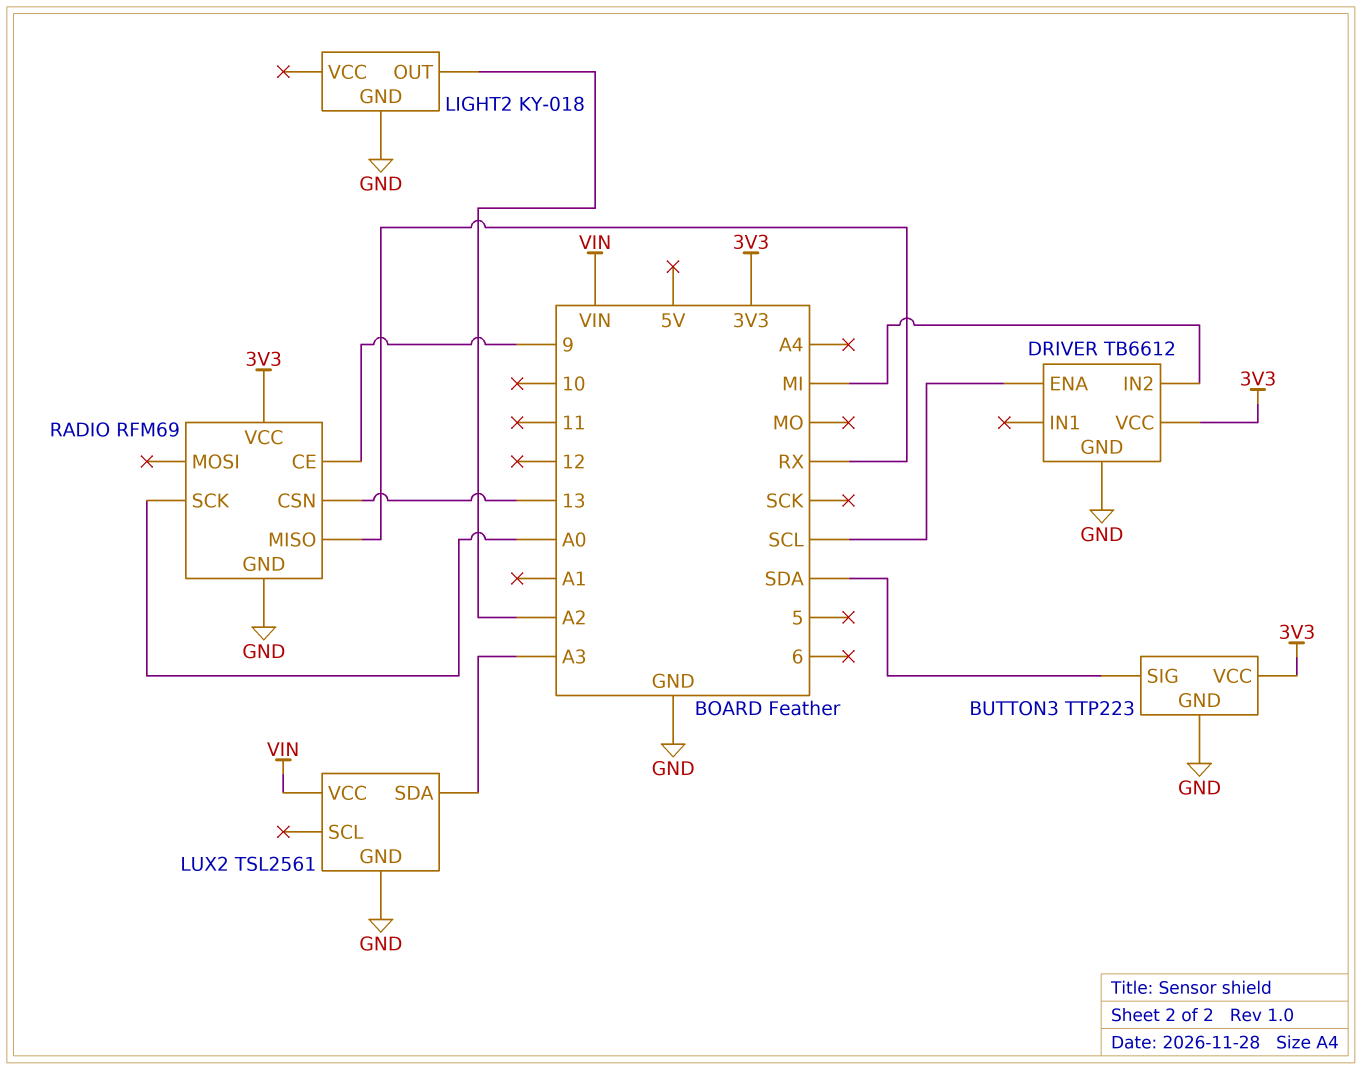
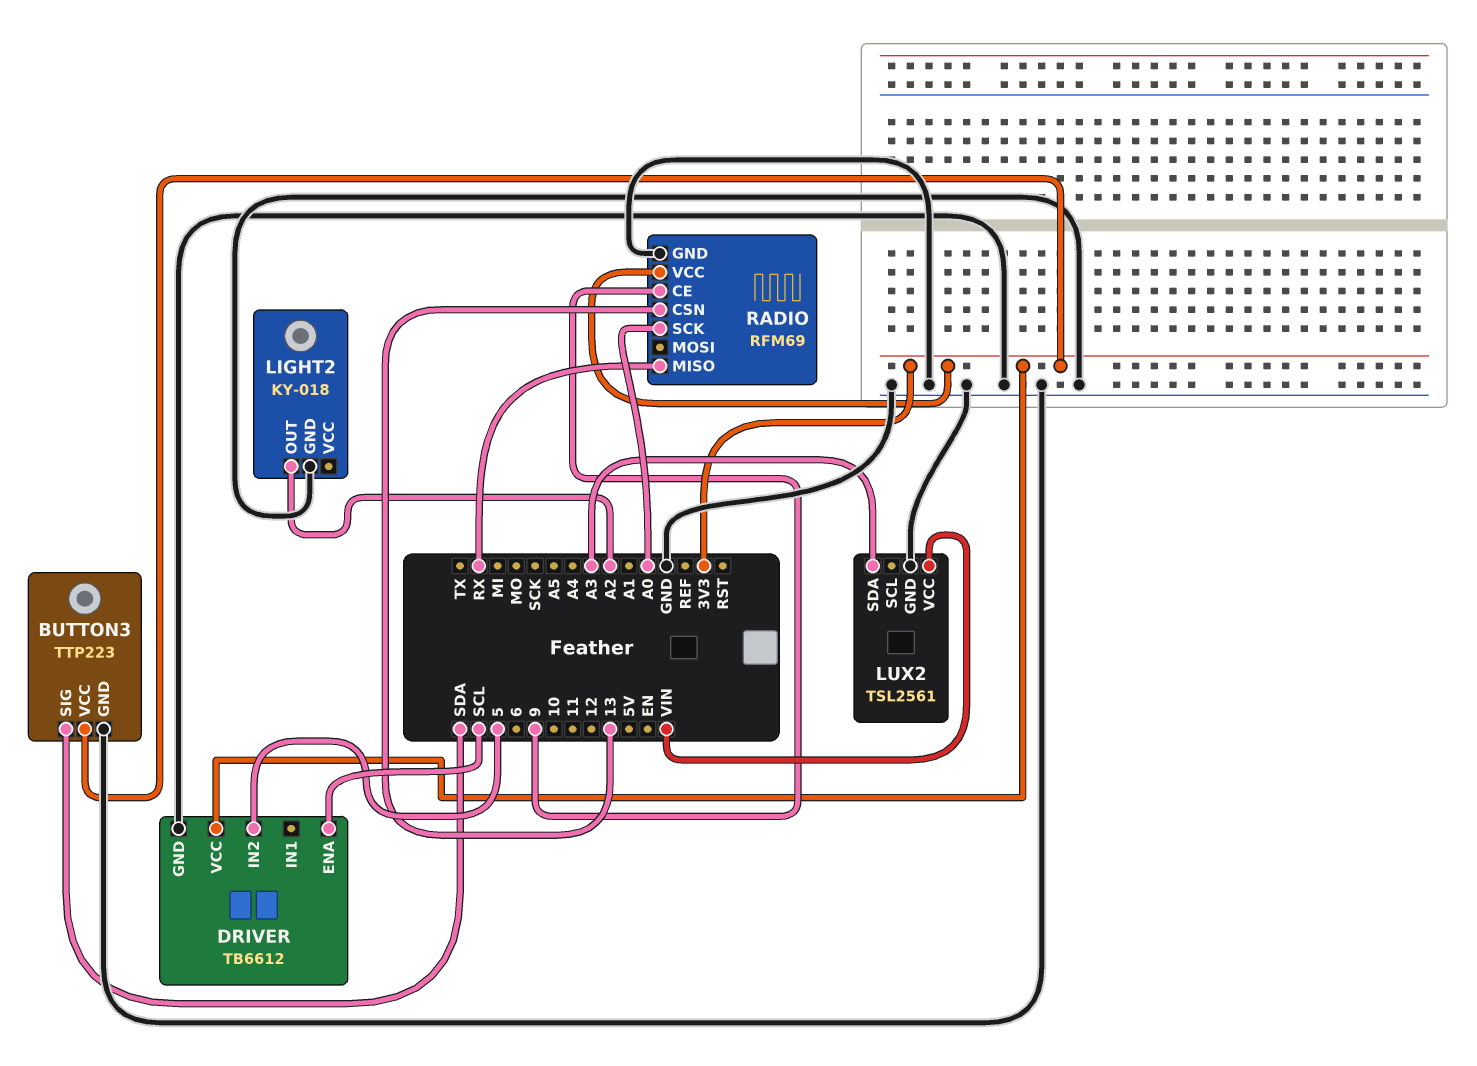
DRIVER pin IN2: MI -> 5

